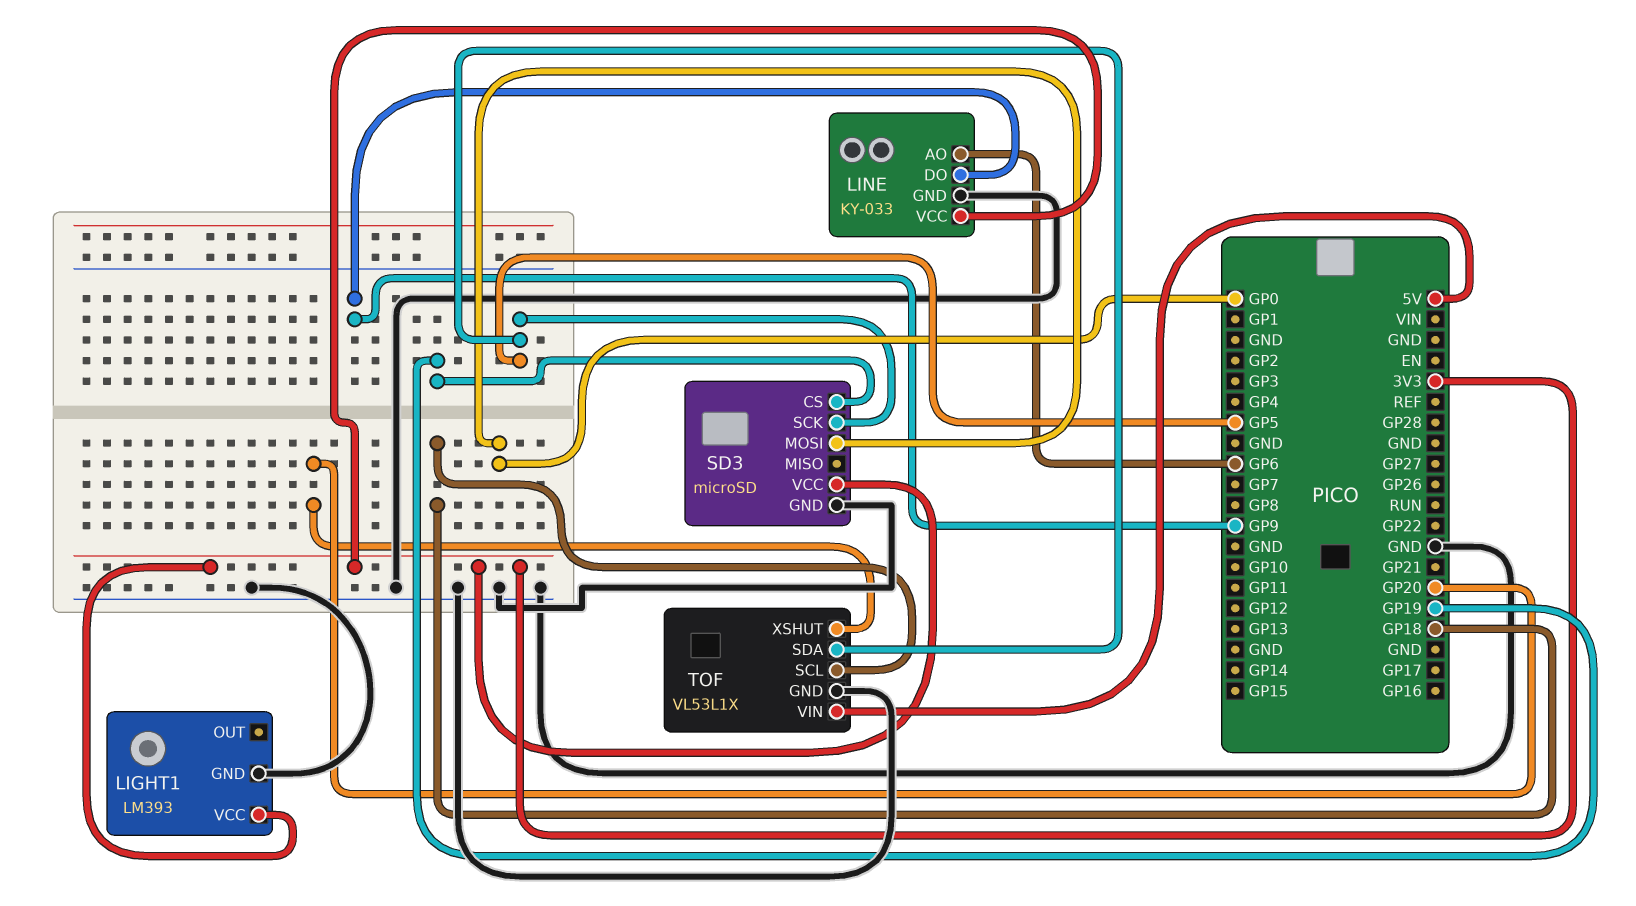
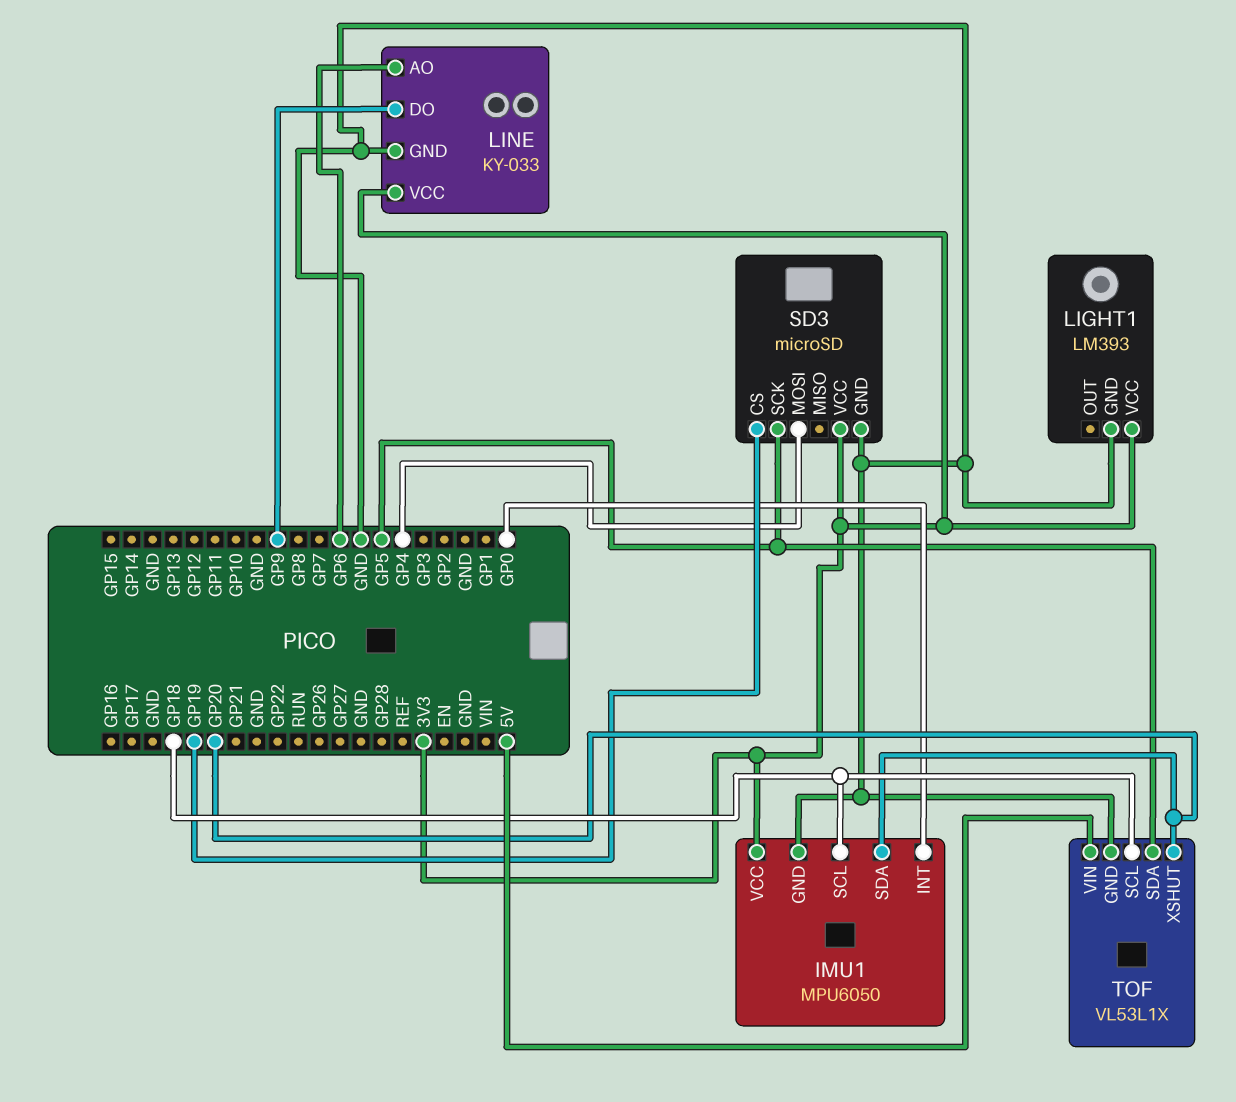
IMU1: none -> MPU6050
IMU1 pin GND: none -> GND
IMU1 pin INT: none -> GP0
IMU1 pin SCL: none -> GP18
IMU1 pin SDA: none -> GP20
IMU1 pin VCC: none -> 3V3
SD3 pin MOSI: GP0 -> GP4

